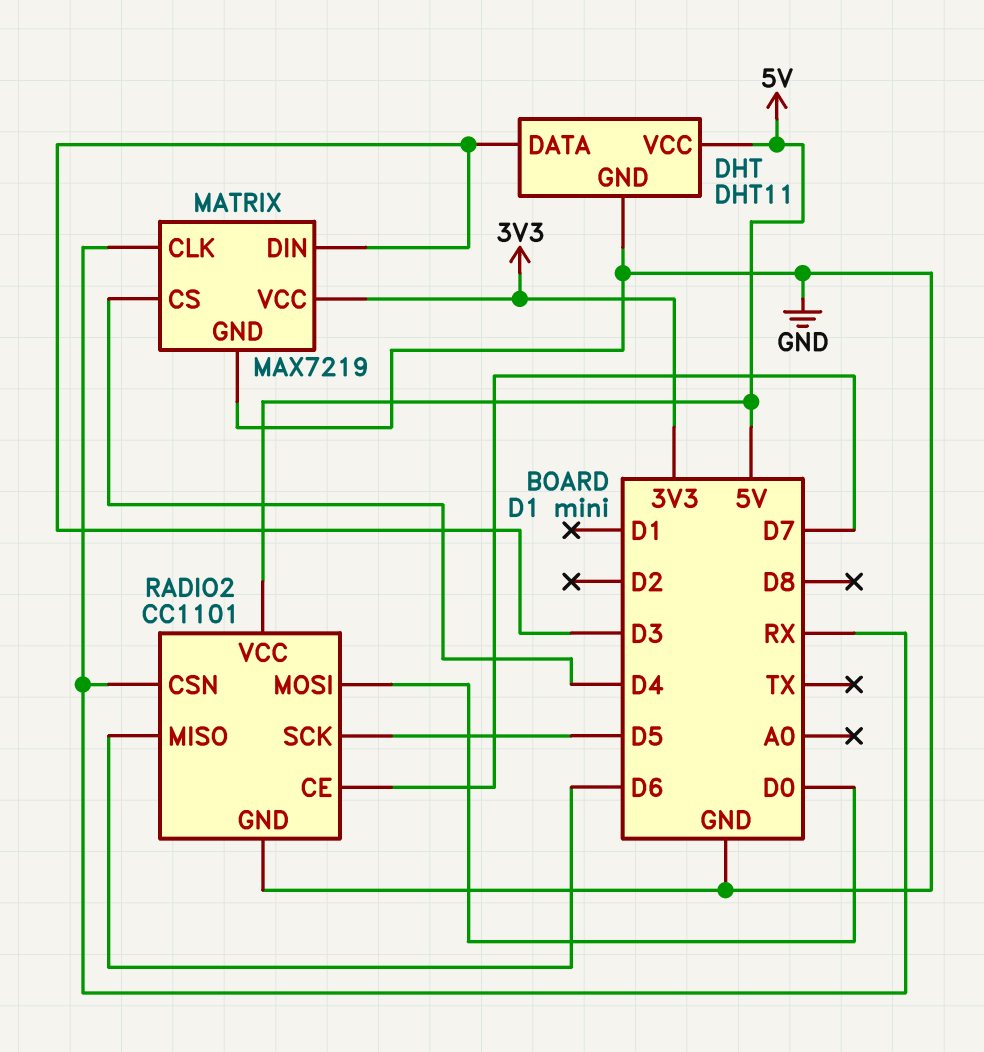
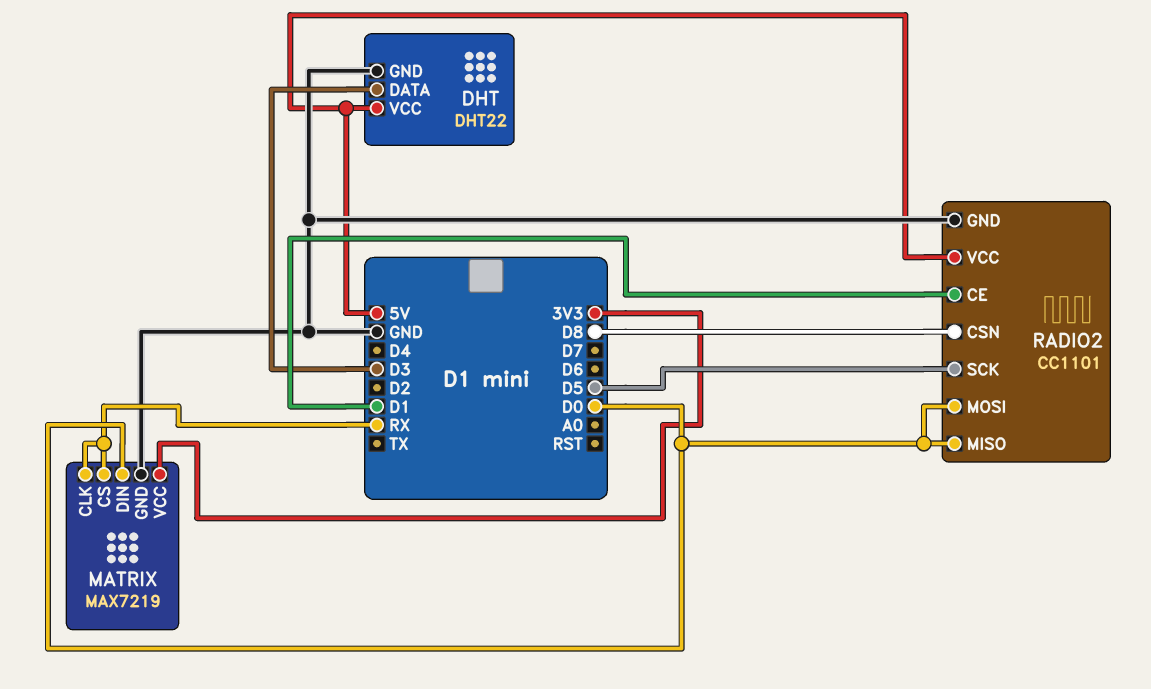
DHT: DHT11 -> DHT22
MATRIX pin CS: D4 -> RX
MATRIX pin DIN: D3 -> D0
RADIO2 pin CE: D7 -> D1
RADIO2 pin CSN: RX -> D8
RADIO2 pin MISO: D6 -> D0

